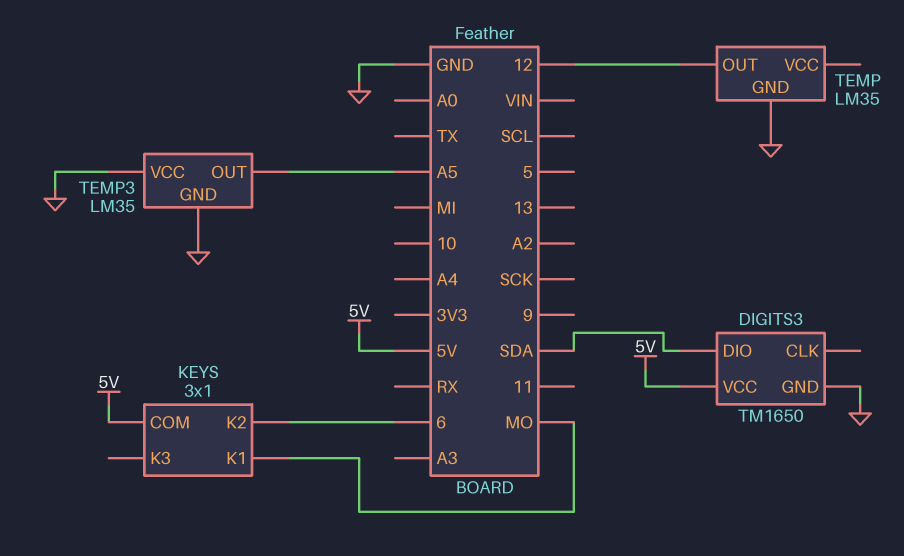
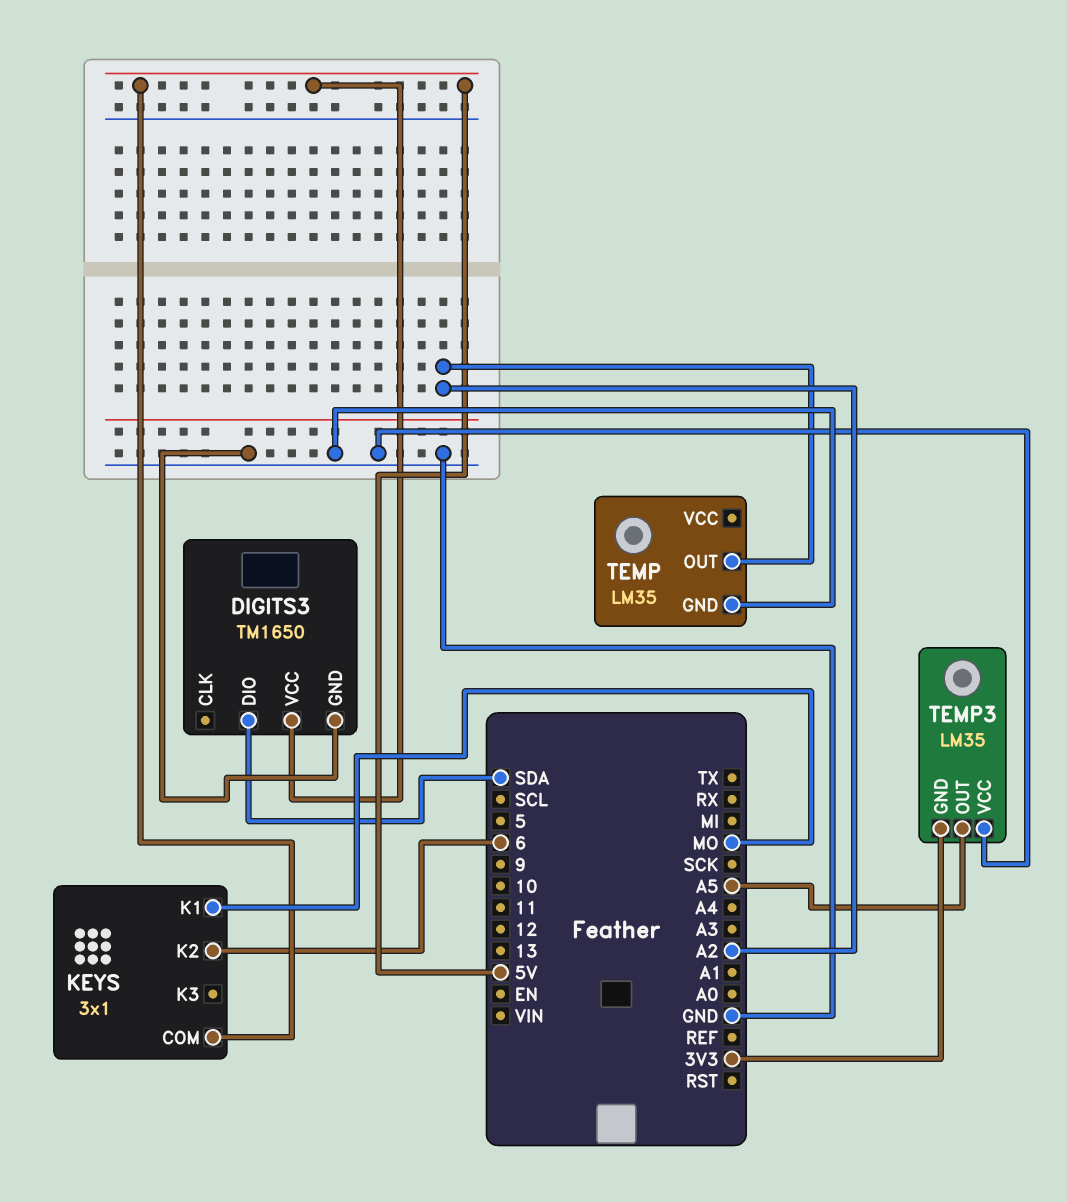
TEMP pin OUT: 12 -> A2
TEMP3 pin GND: GND -> 3V3

